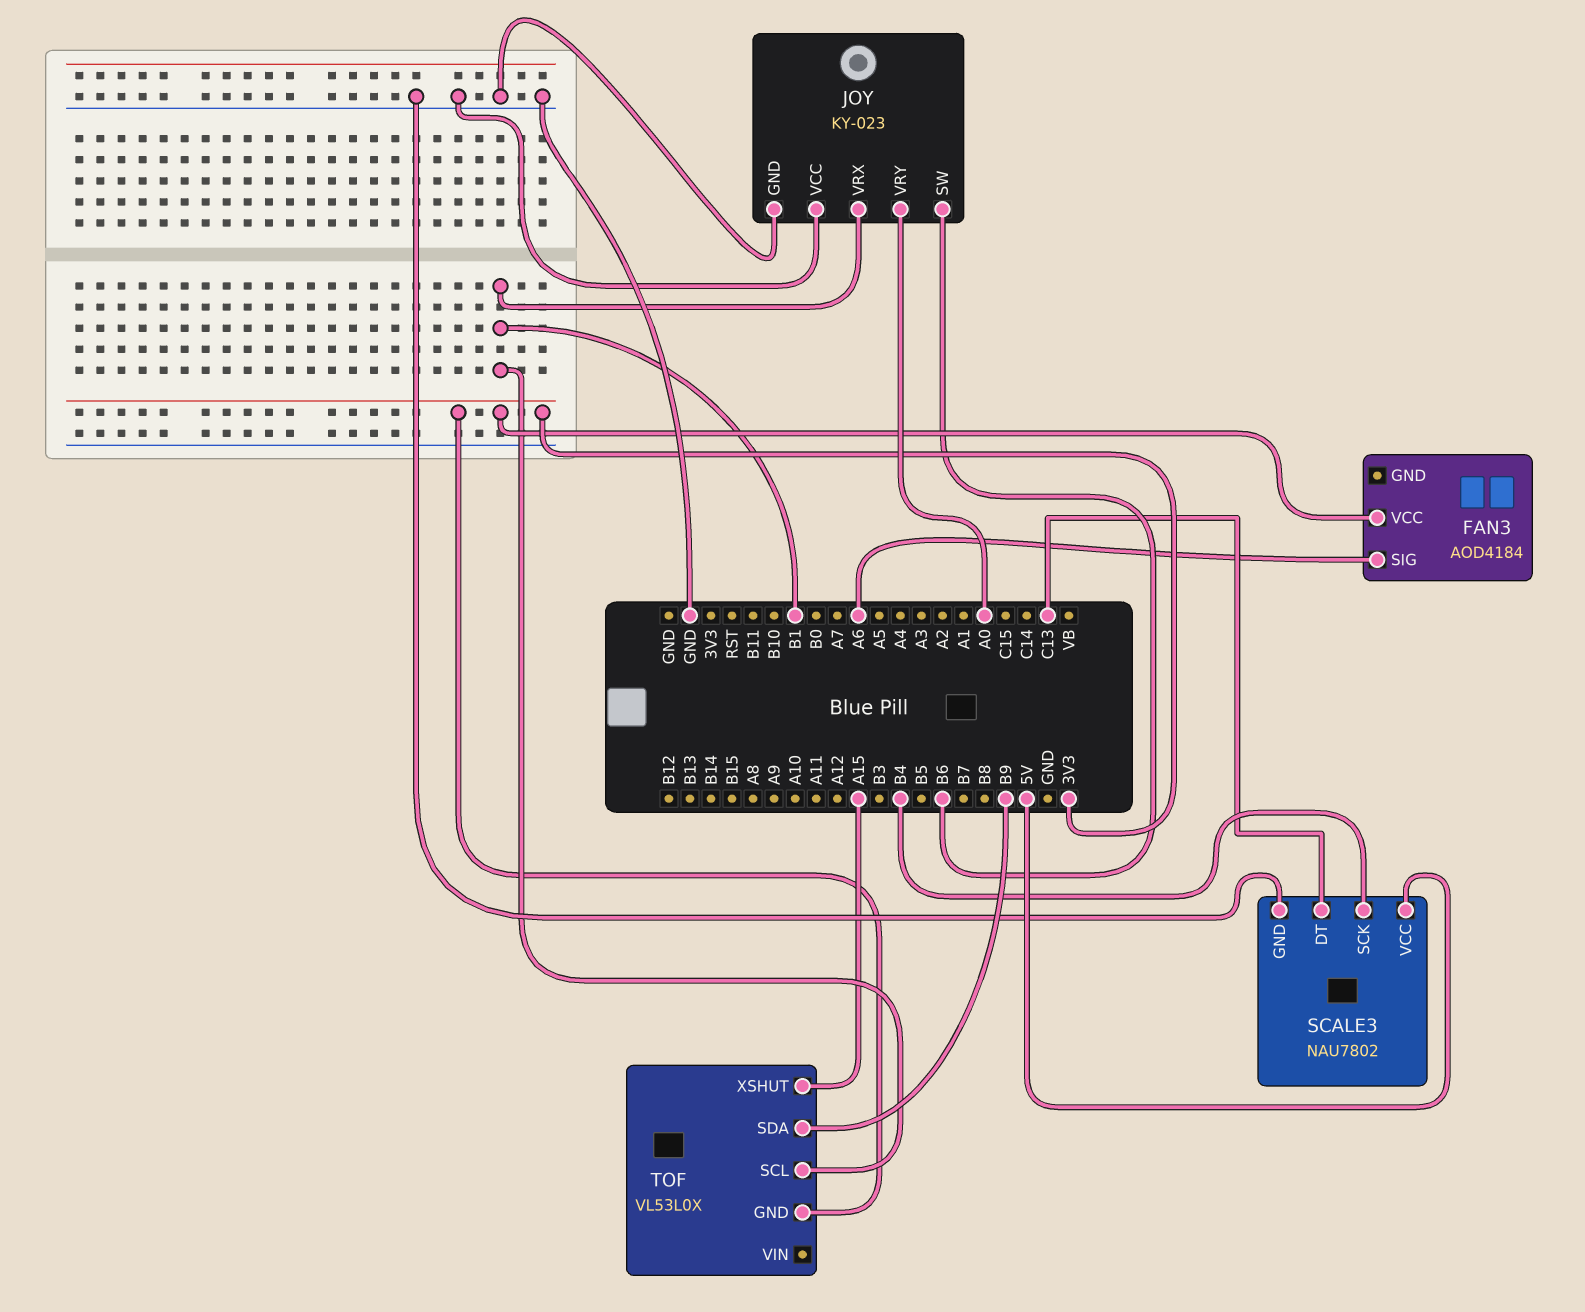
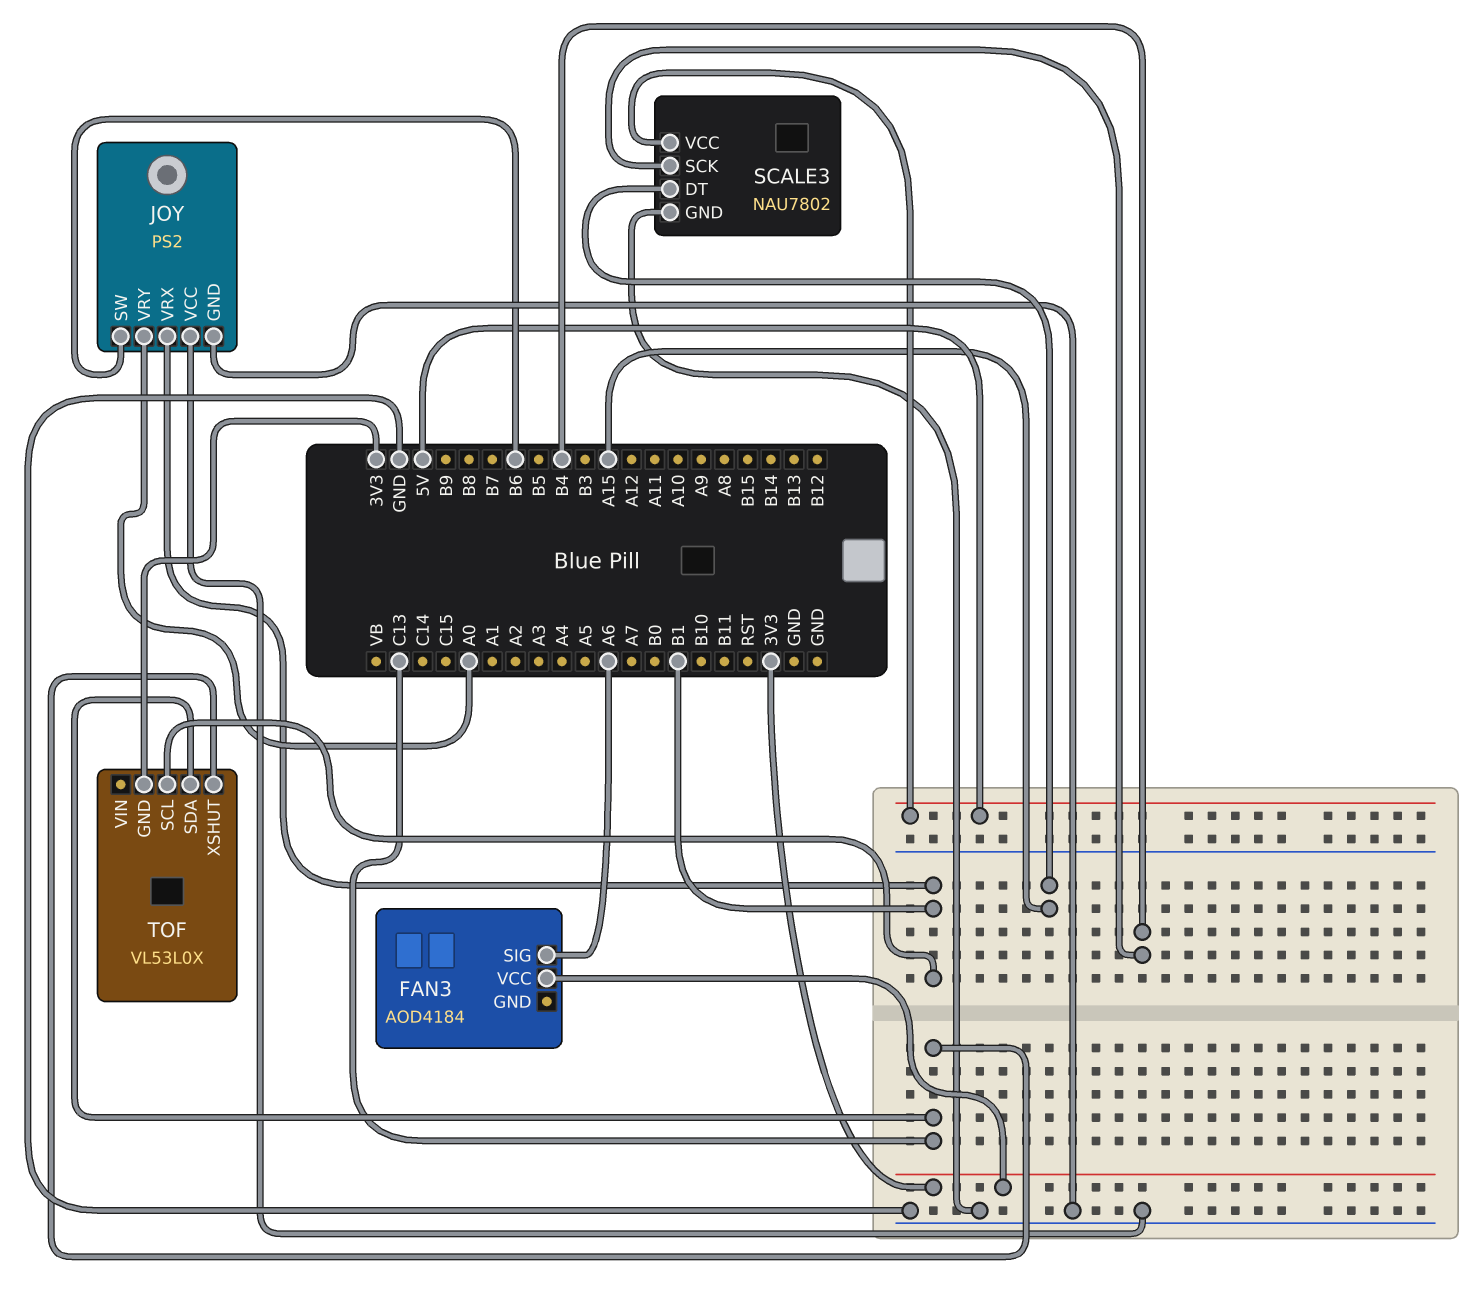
JOY: KY-023 -> PS2
SCALE3 pin DT: C13 -> A15
TOF pin SDA: B9 -> C13
TOF pin XSHUT: A15 -> C13

